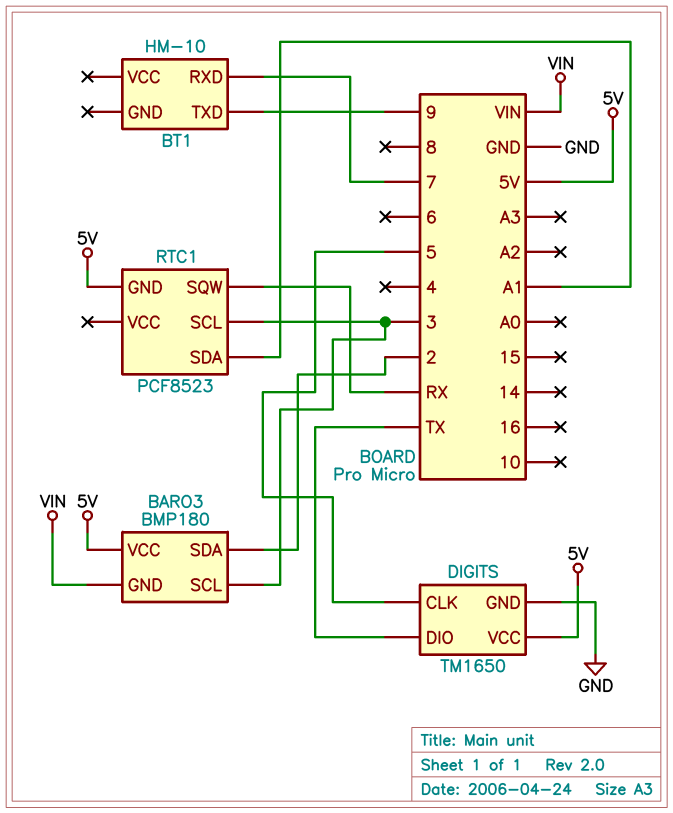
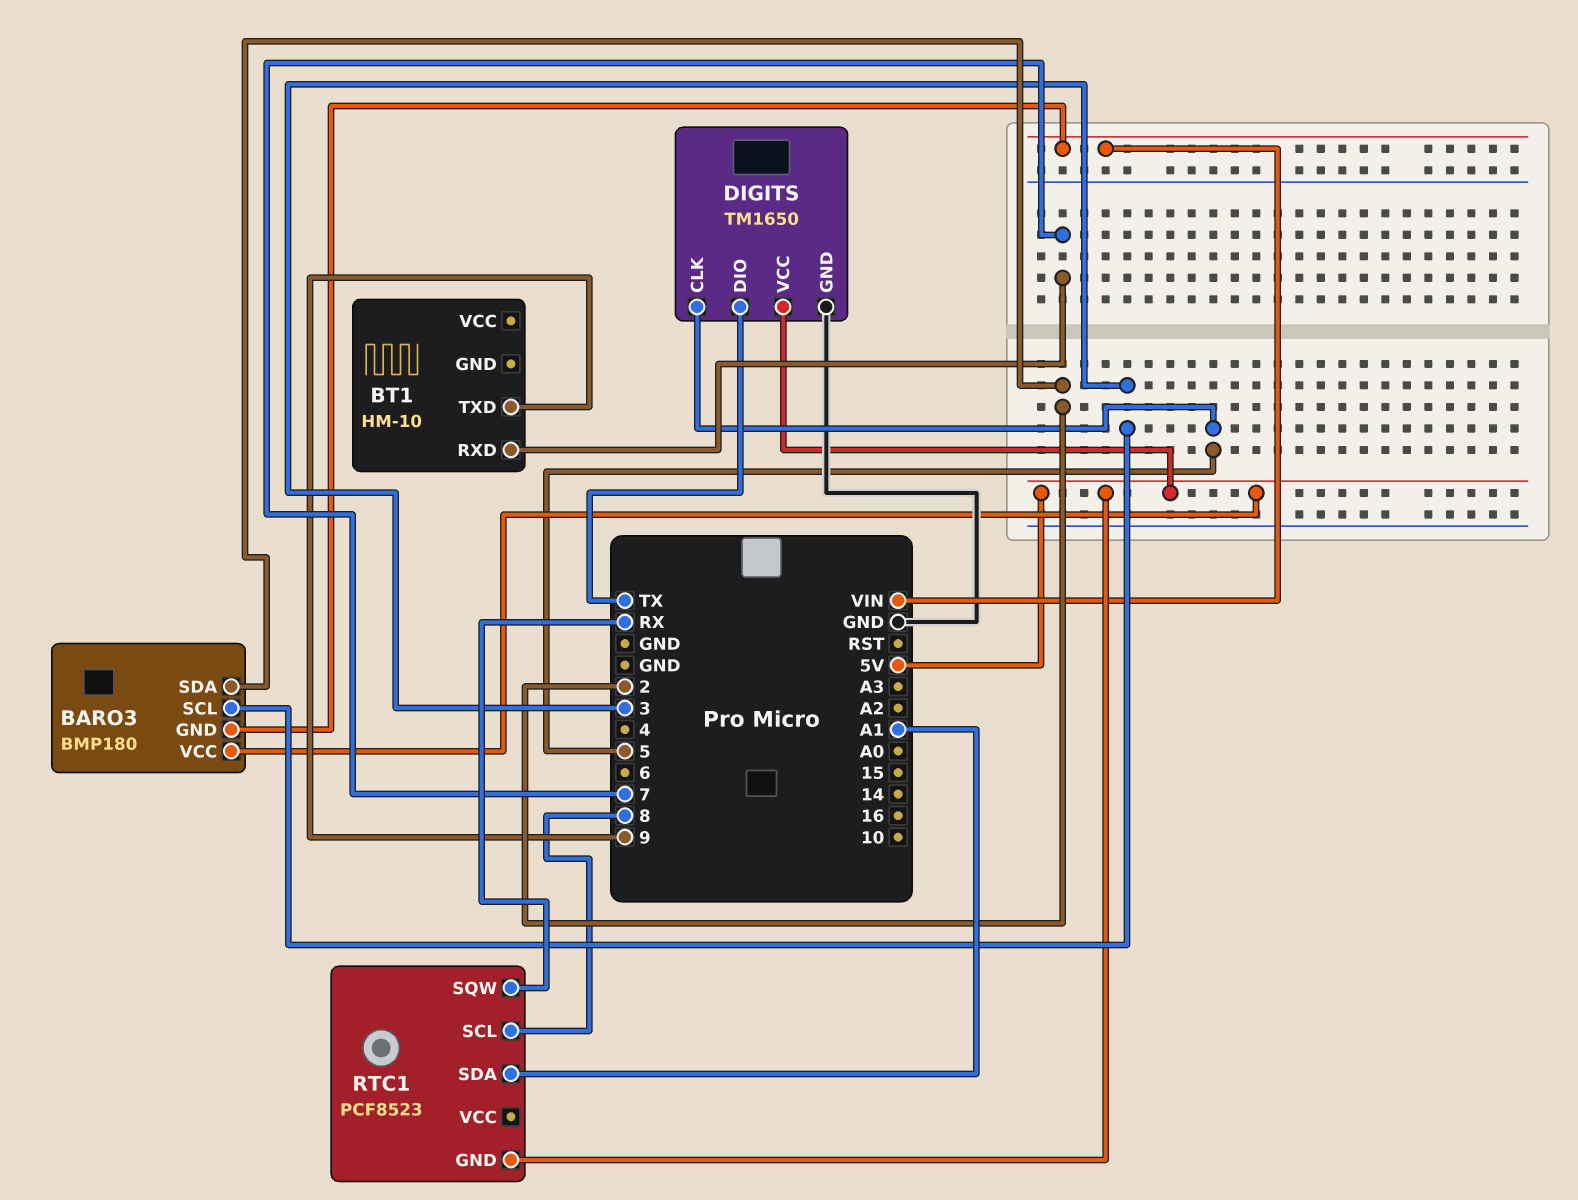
RTC1 pin SCL: 3 -> 8

